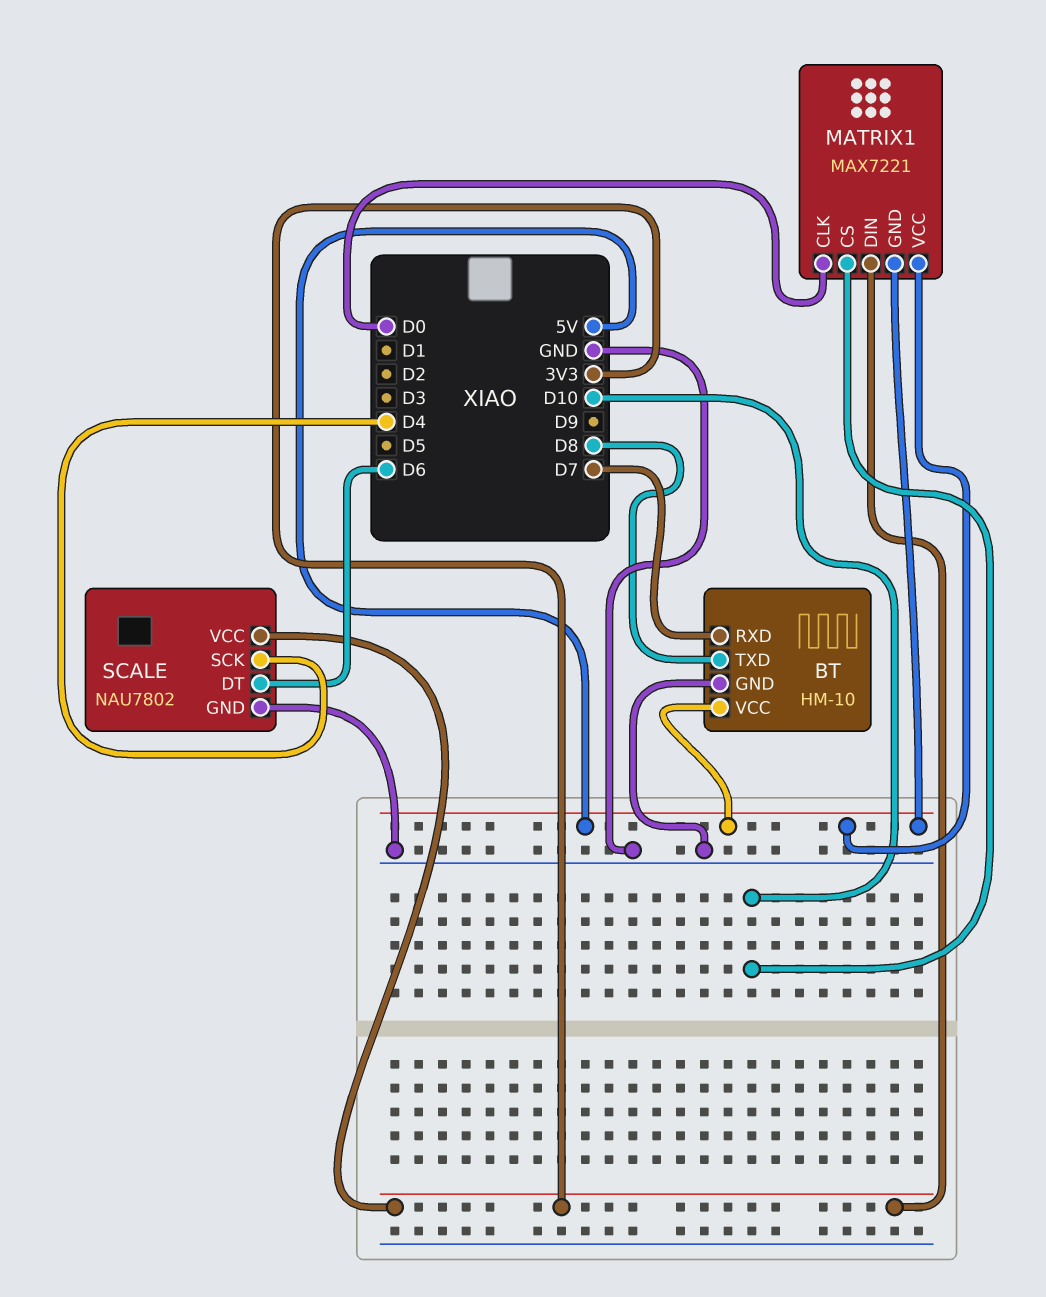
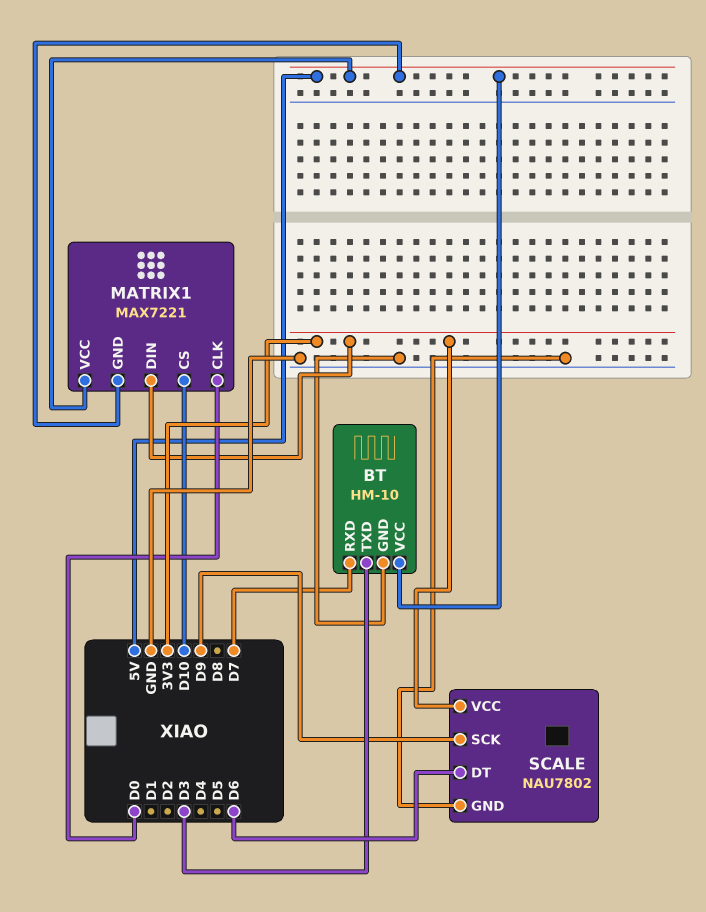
BT pin TXD: D8 -> D3
SCALE pin SCK: D4 -> D9

